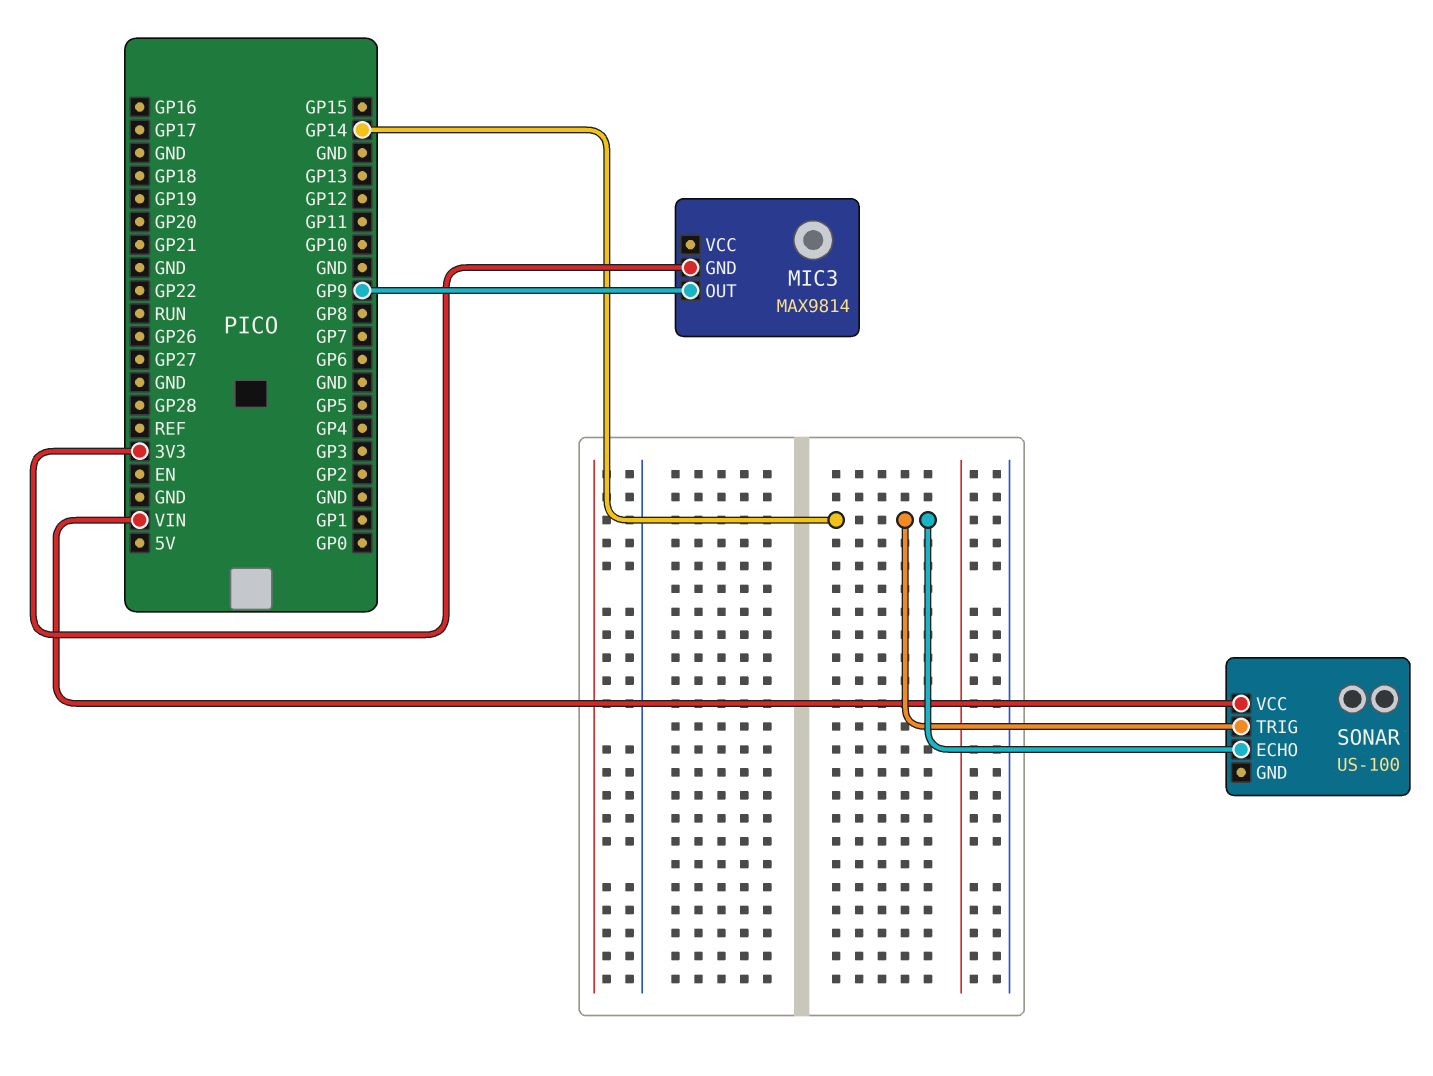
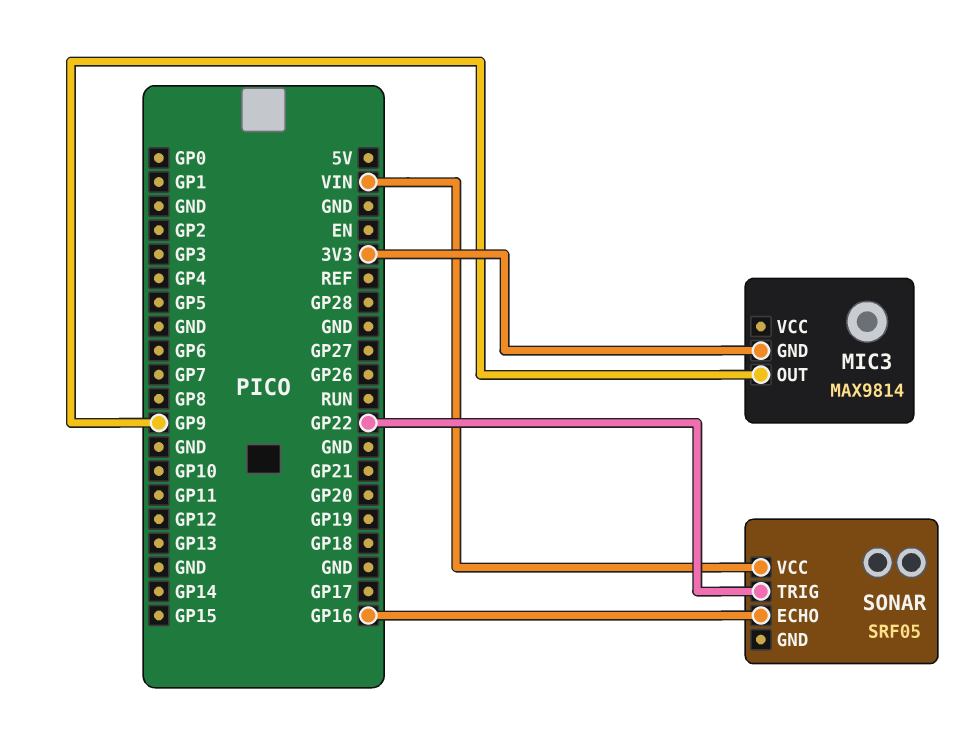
SONAR: US-100 -> SRF05
SONAR pin ECHO: GP14 -> GP16
SONAR pin TRIG: GP14 -> GP22

